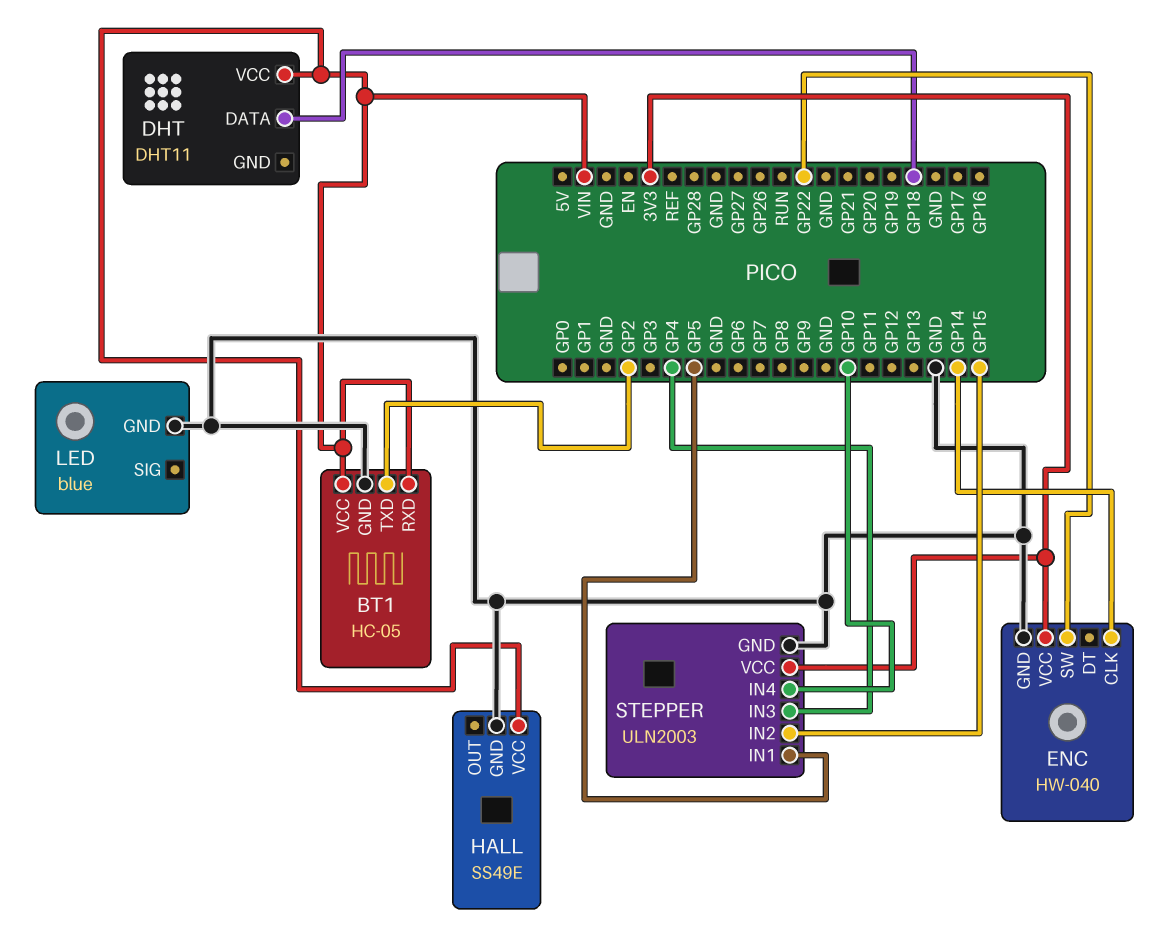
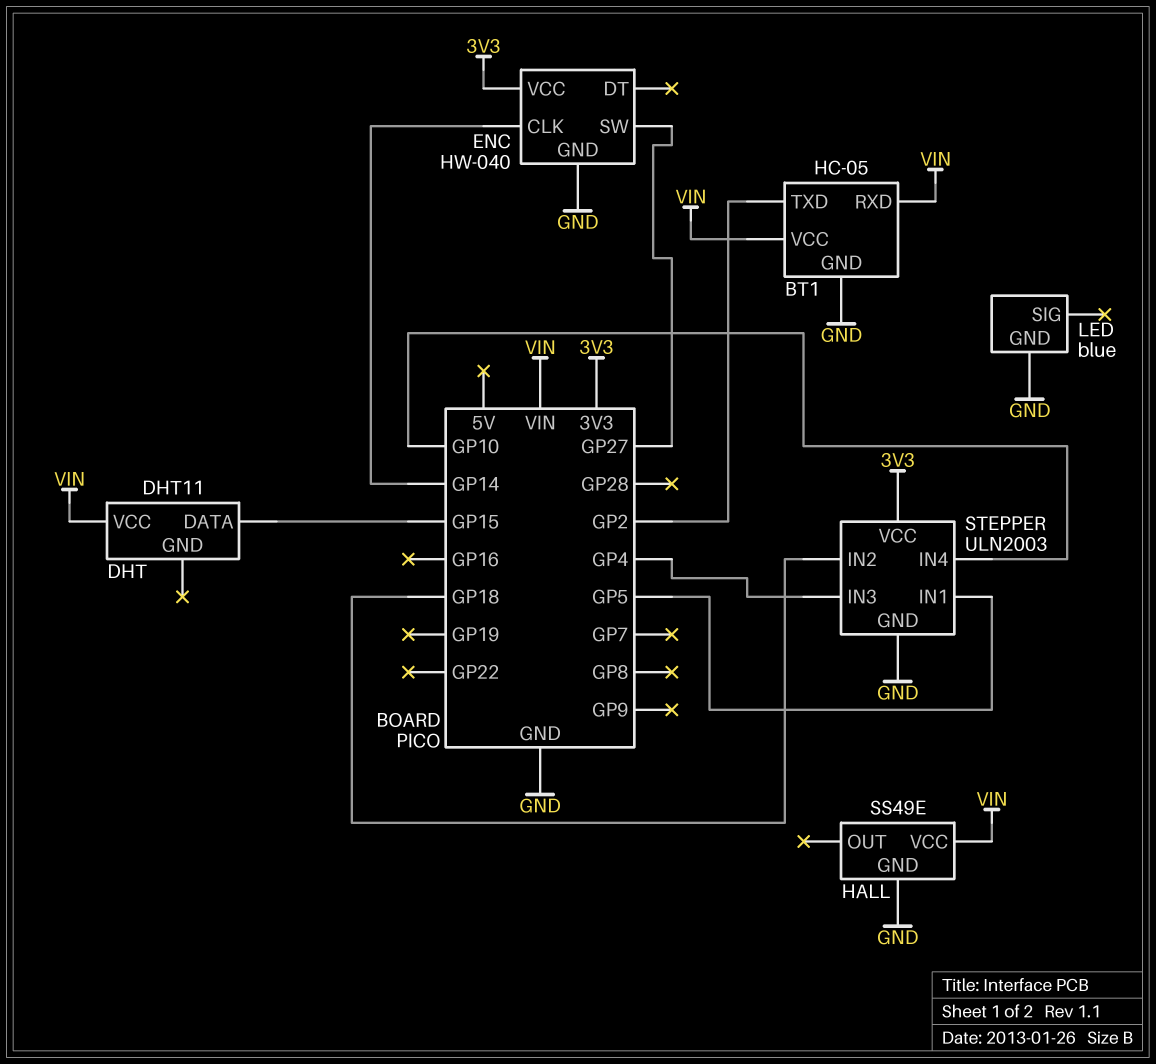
DHT pin DATA: GP18 -> GP15
ENC pin SW: GP22 -> GP27
STEPPER pin IN2: GP15 -> GP18

